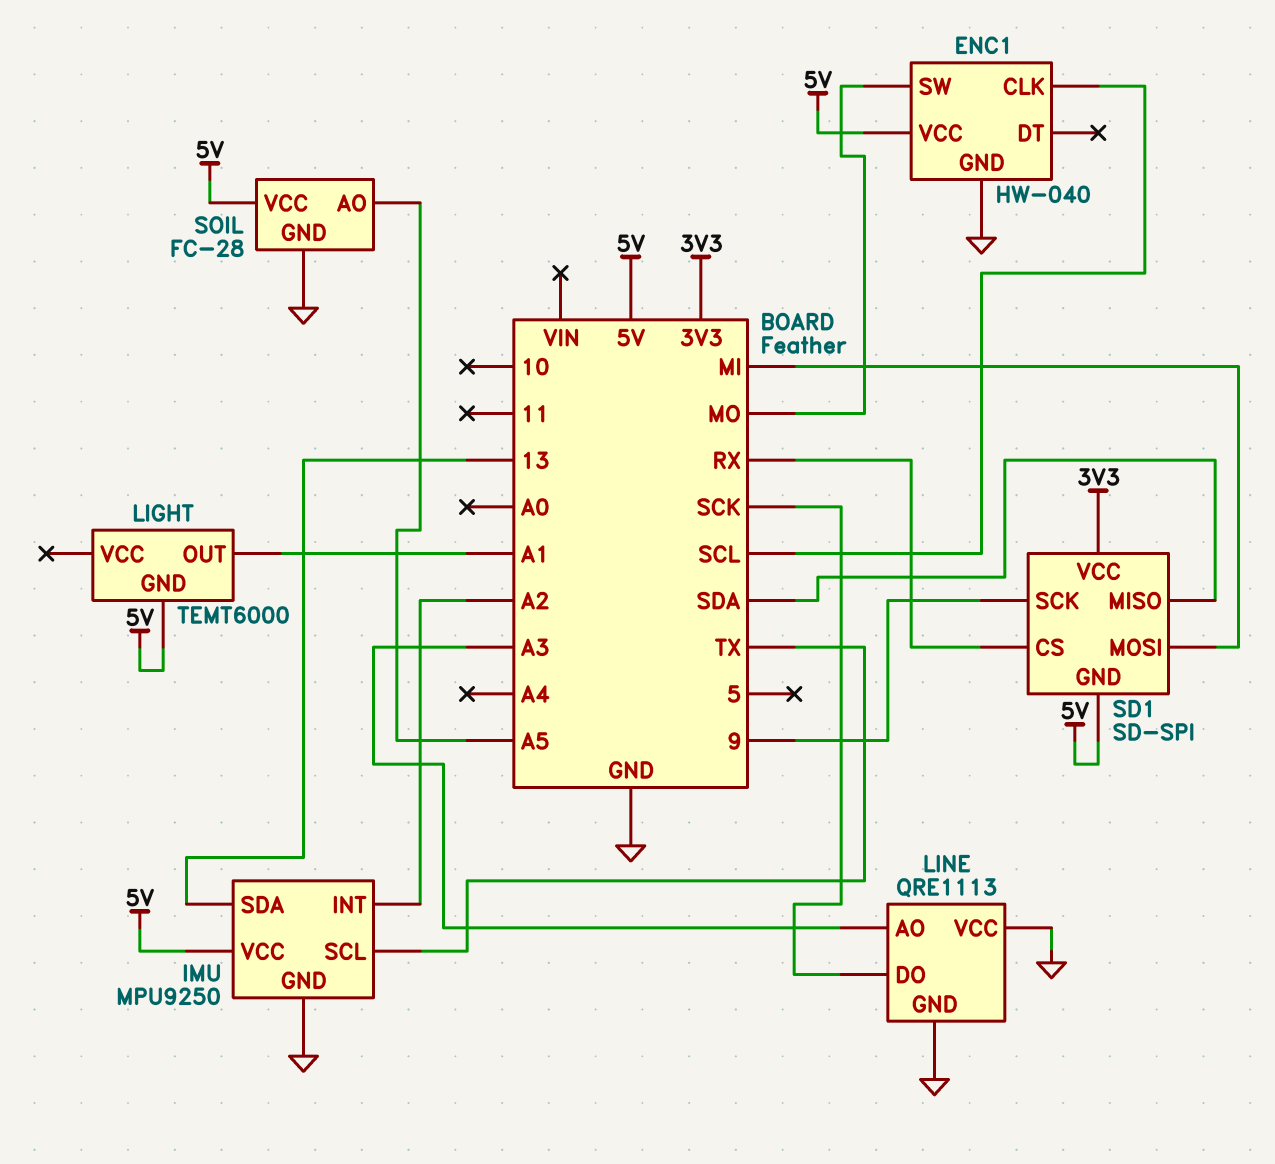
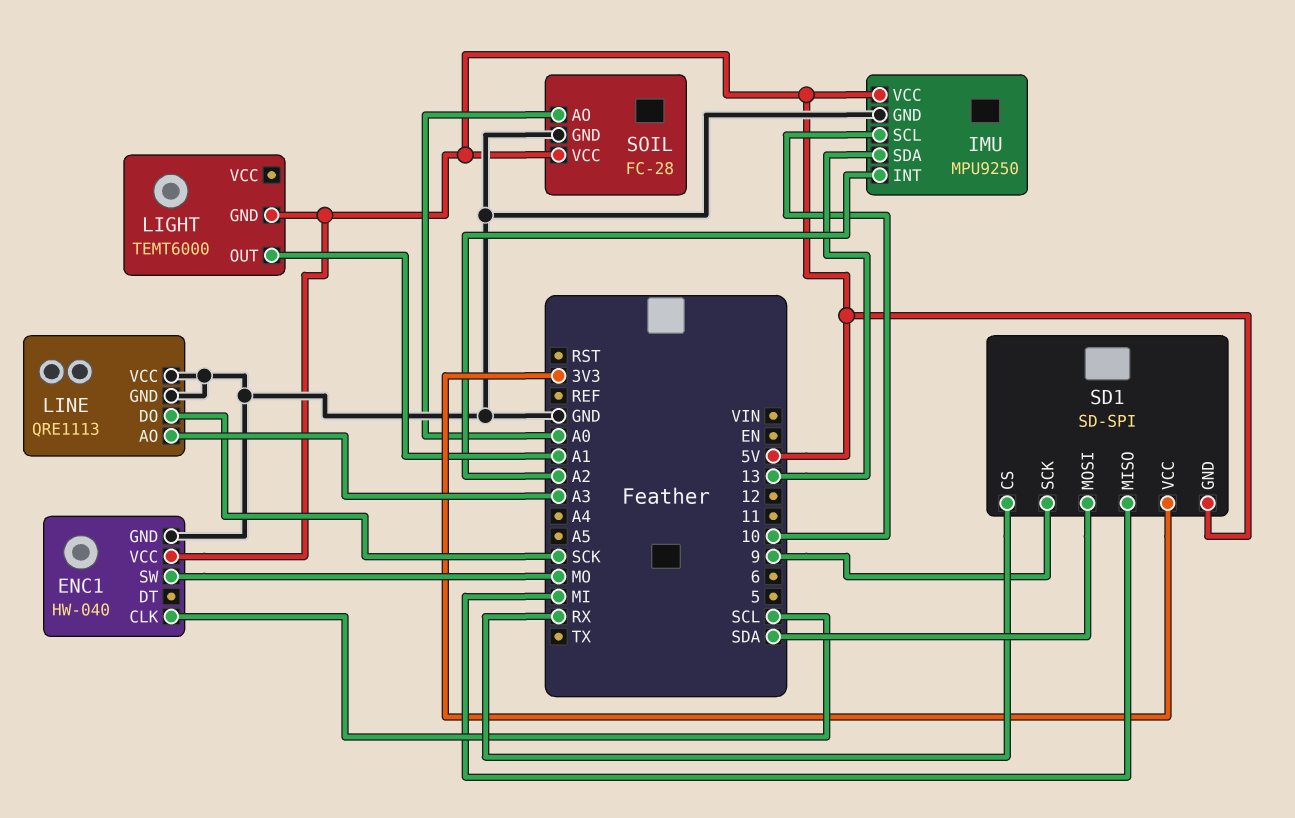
IMU pin SCL: TX -> 10
SD1 pin MISO: SDA -> MI
SD1 pin MOSI: MI -> SDA
SOIL pin AO: A5 -> A0

